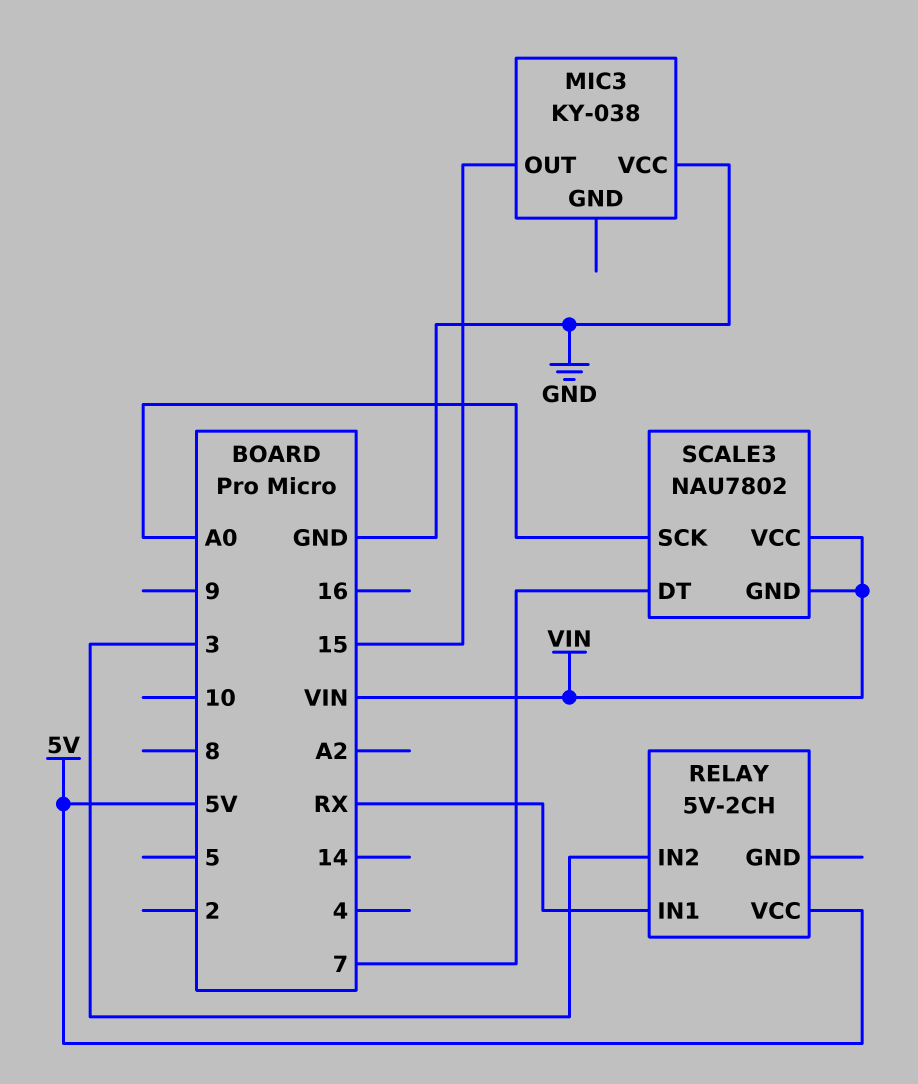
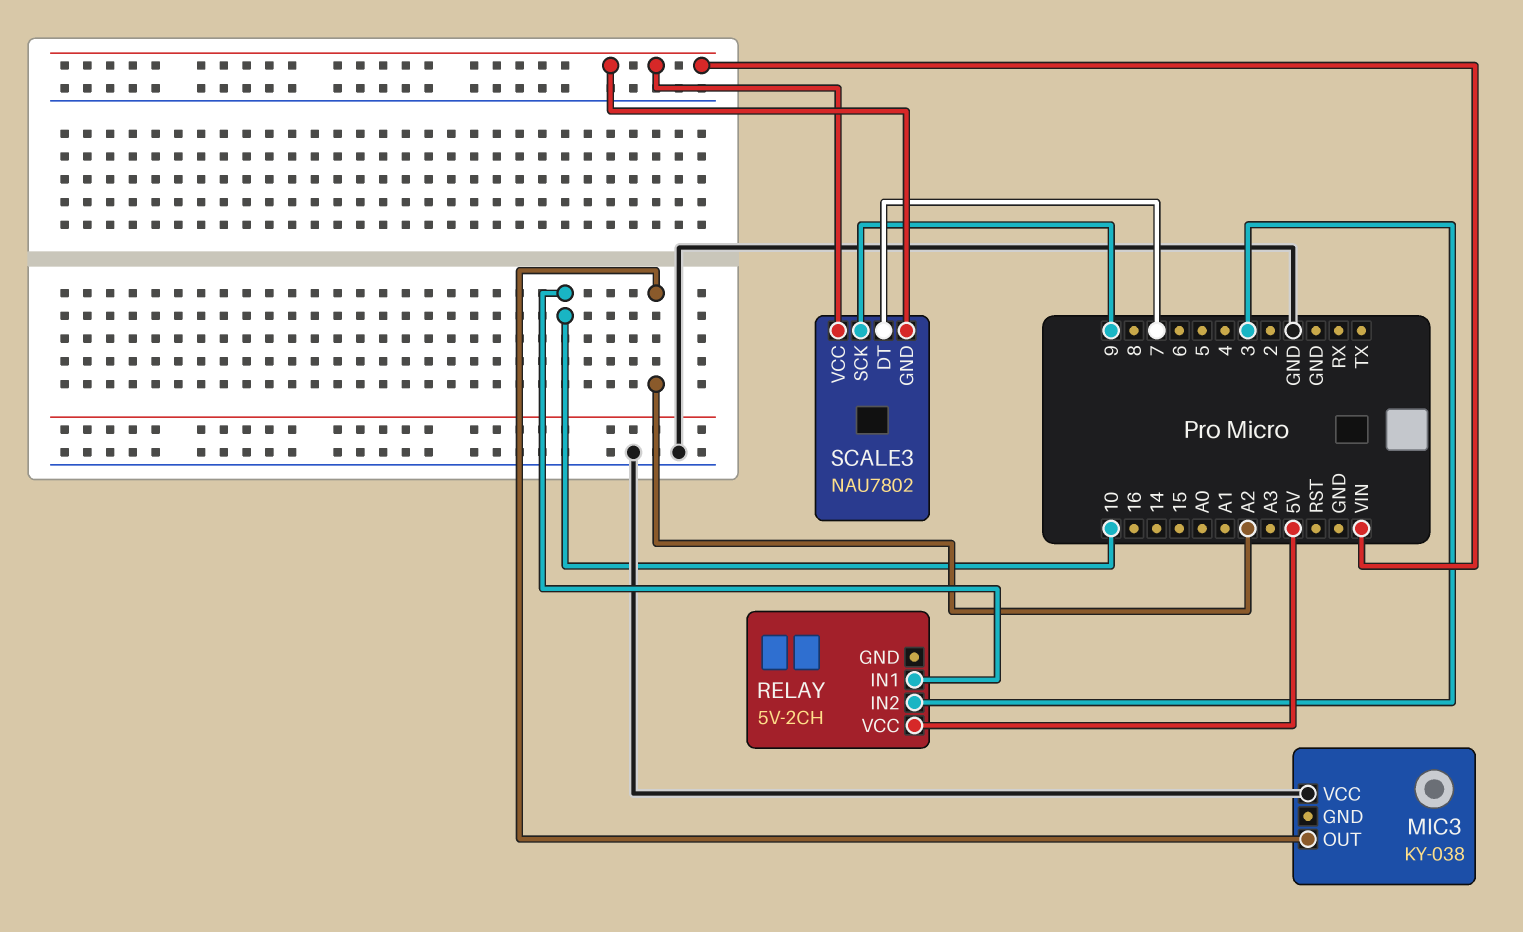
MIC3 pin OUT: 15 -> A2
RELAY pin IN1: RX -> 10
SCALE3 pin SCK: A0 -> 9

